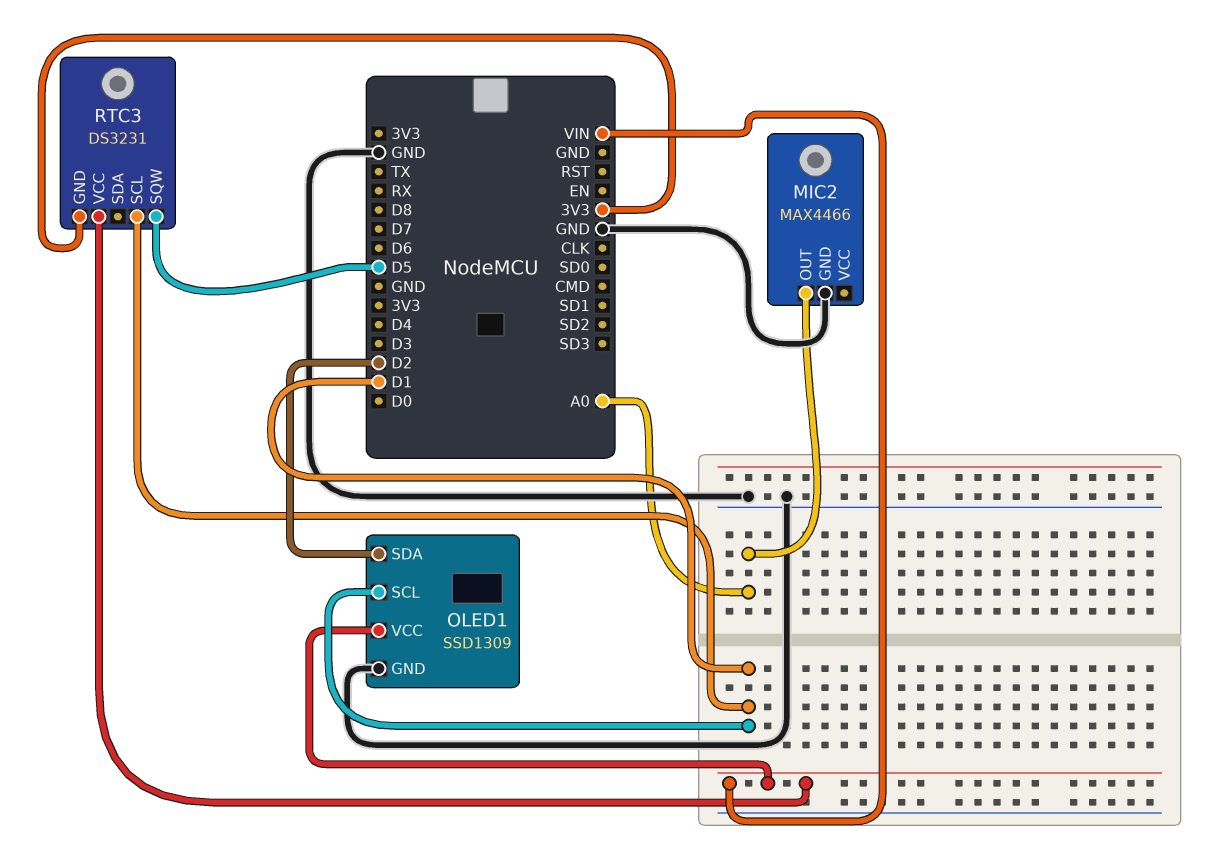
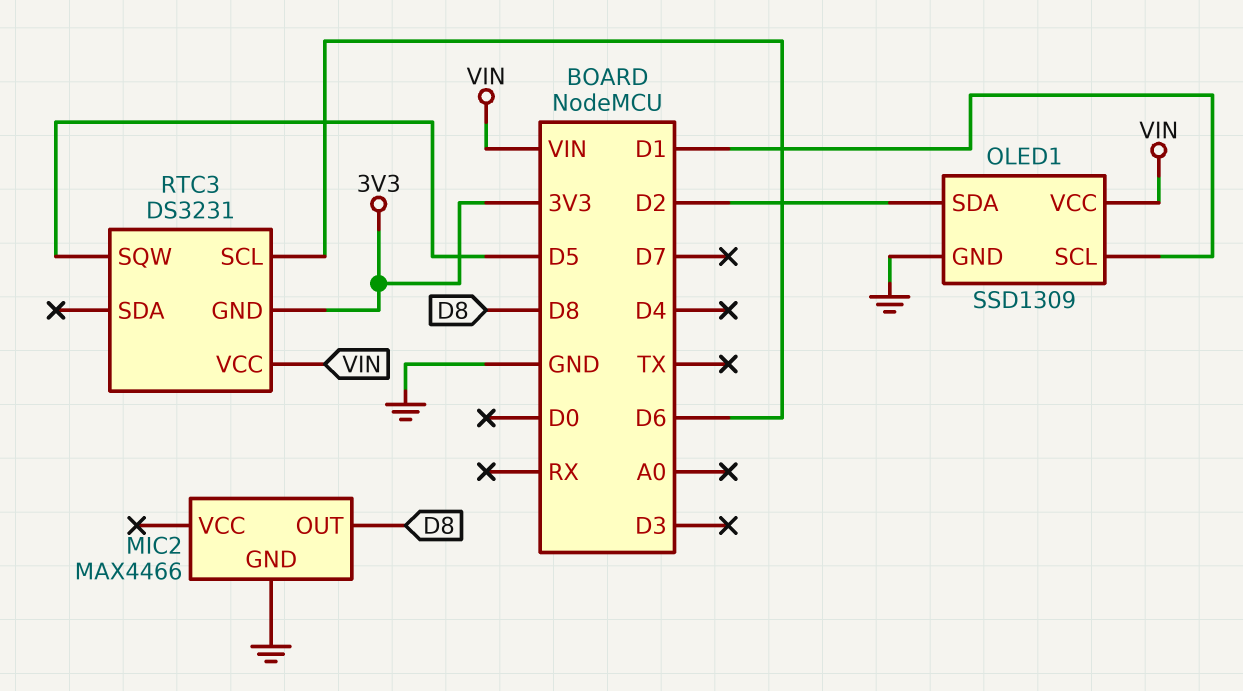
MIC2 pin OUT: A0 -> D8
RTC3 pin SCL: D1 -> D6

